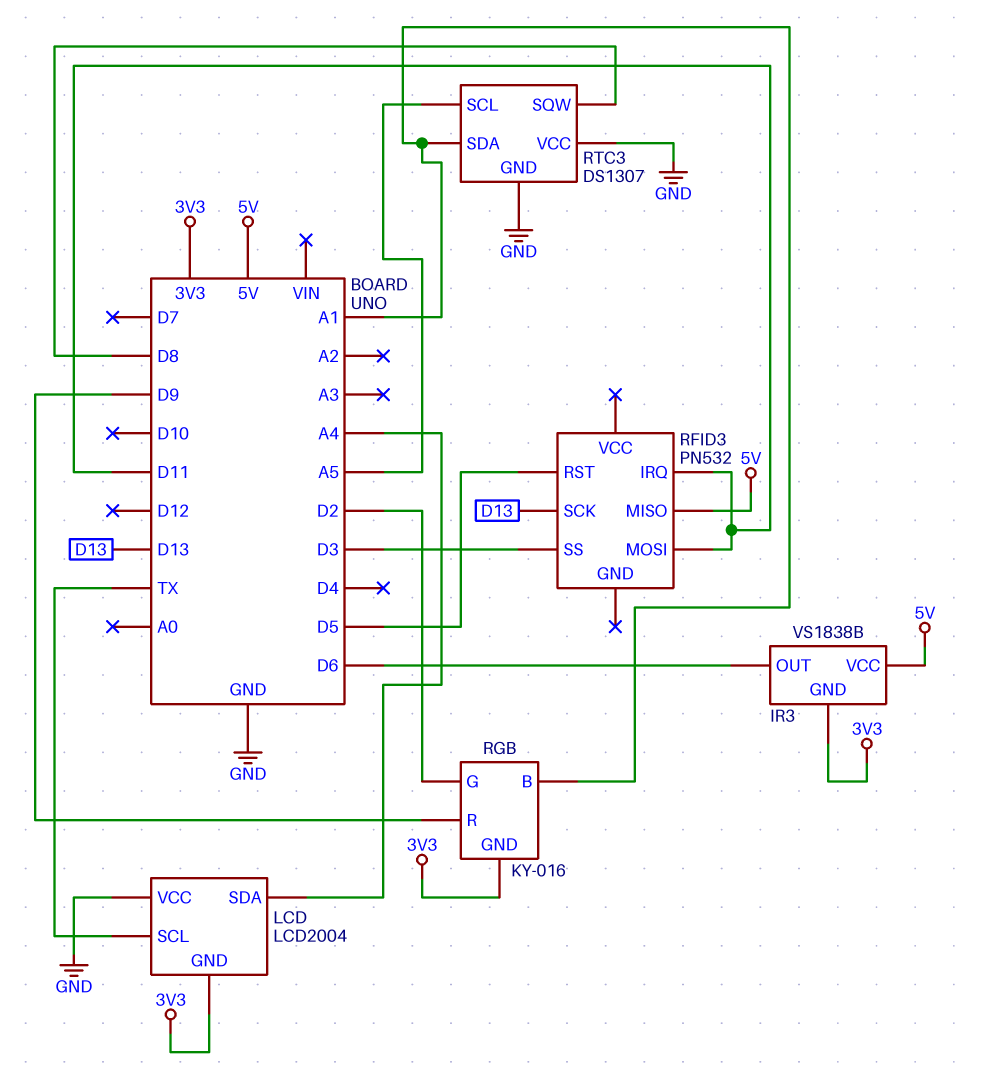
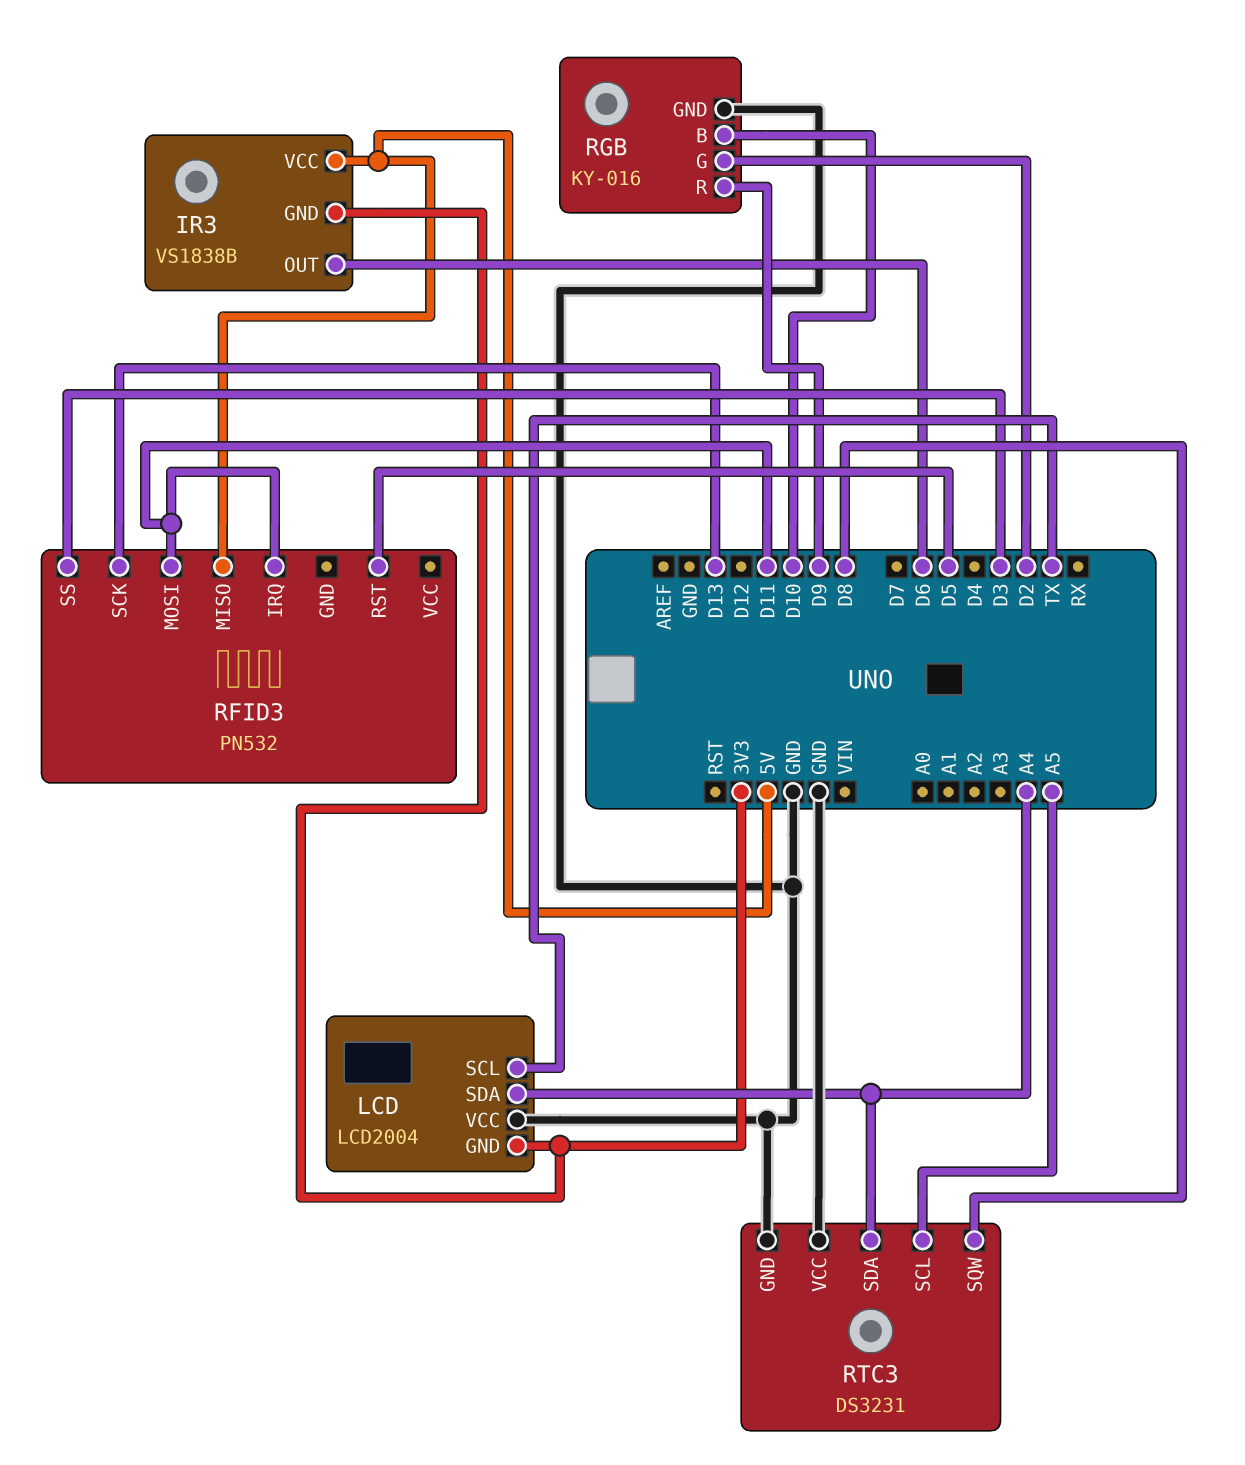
RGB pin B: A1 -> D10
RGB pin GND: 3V3 -> GND
RTC3: DS1307 -> DS3231
RTC3 pin SDA: A1 -> A4

